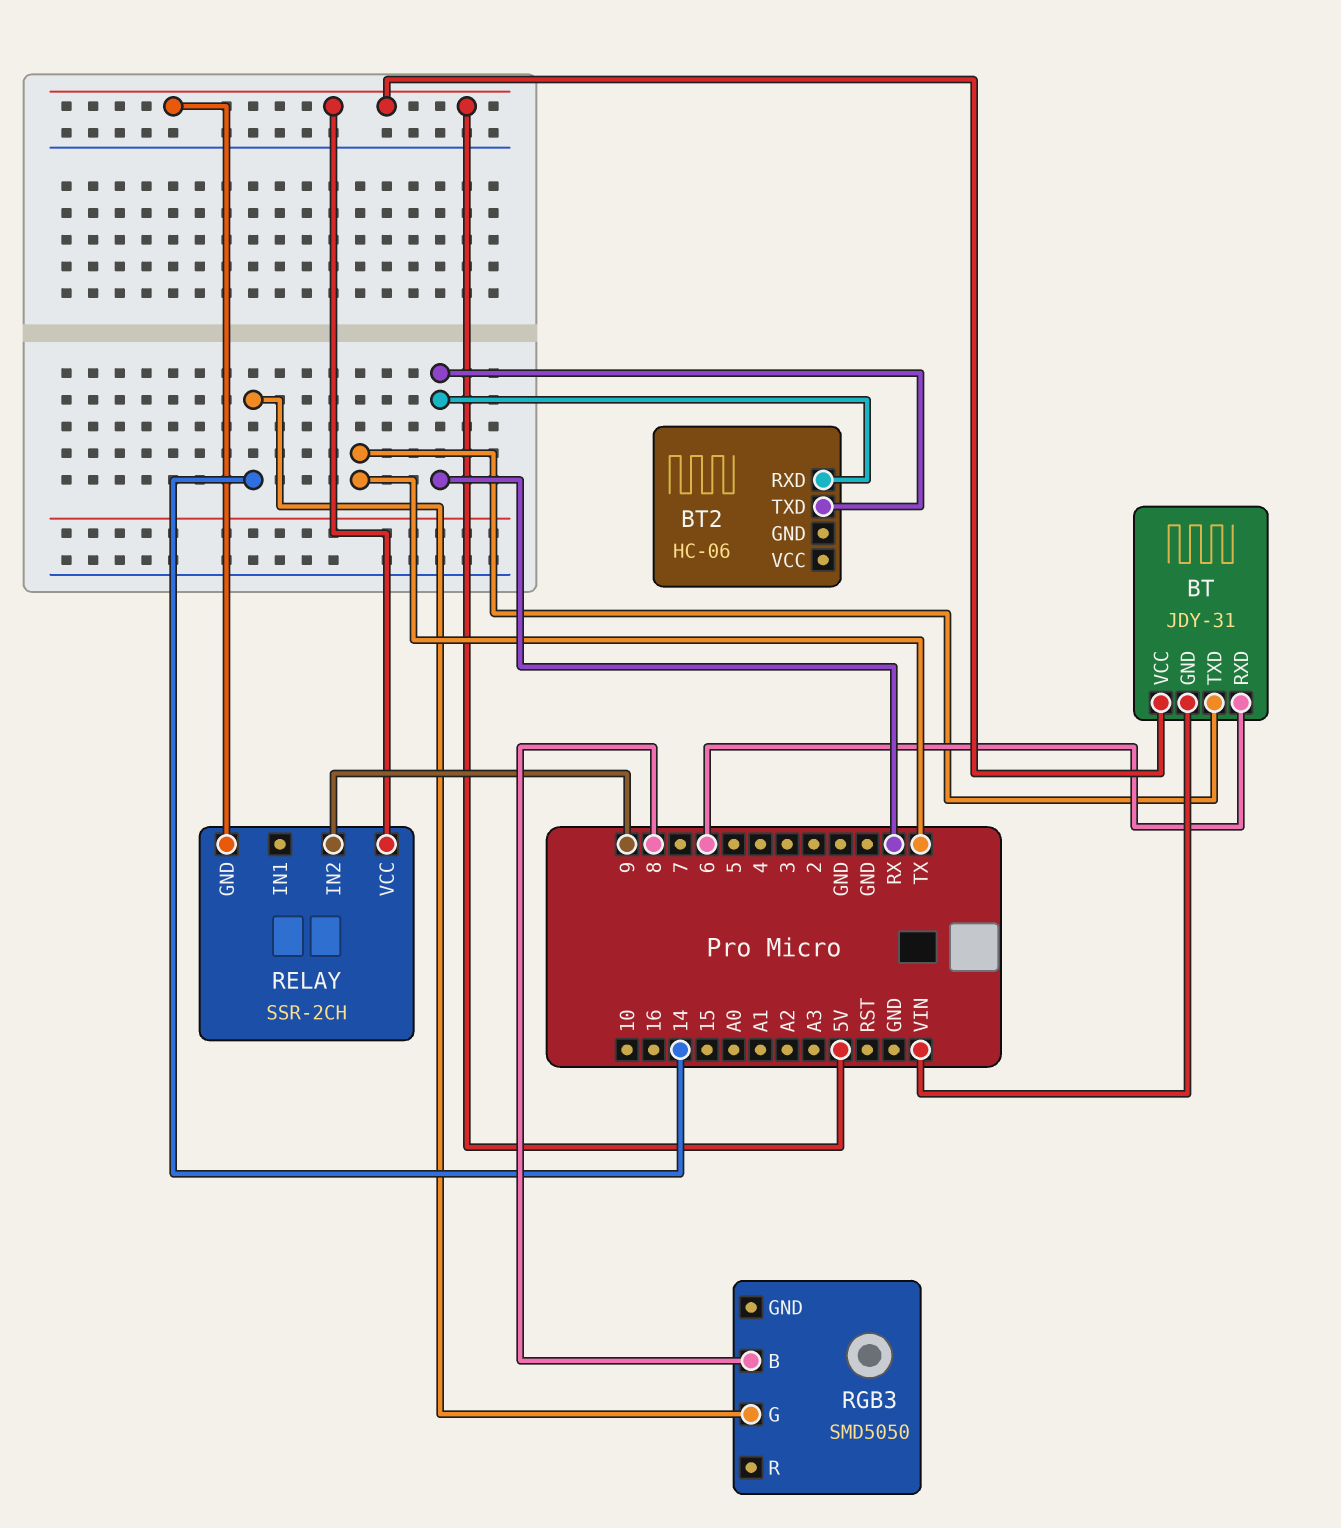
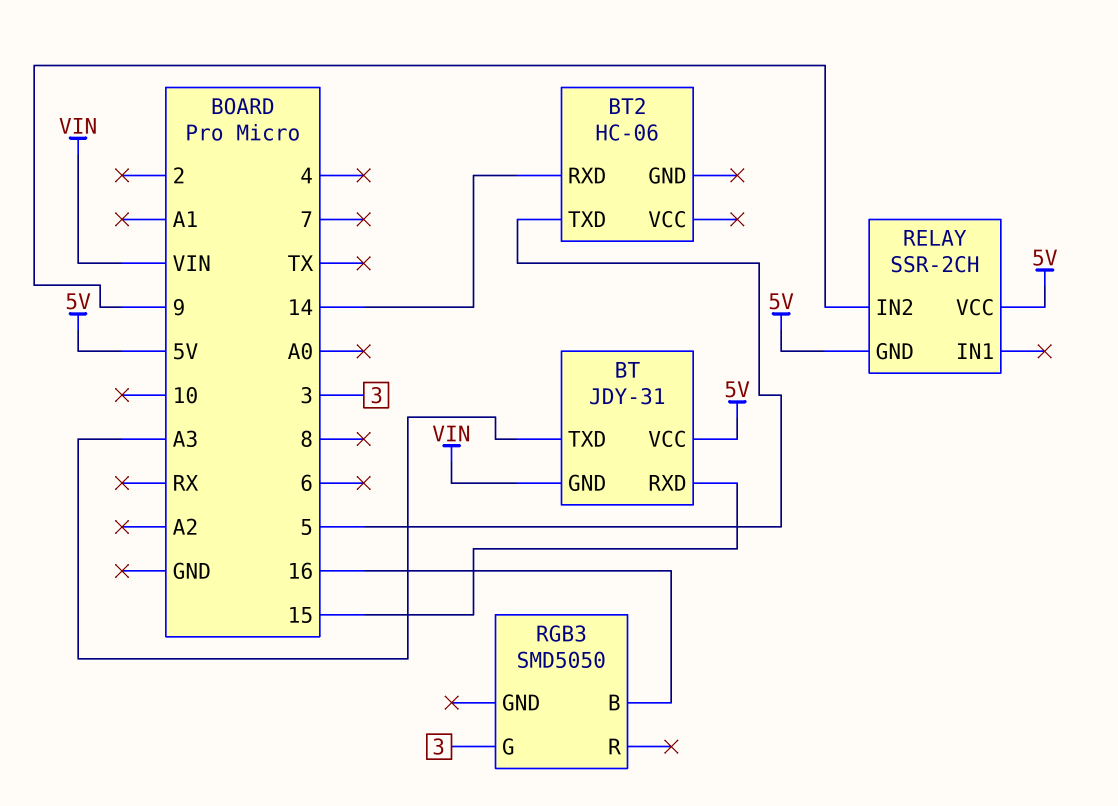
BT pin RXD: 6 -> 15
BT pin TXD: TX -> A3
BT2 pin RXD: RX -> 14
BT2 pin TXD: RX -> 5
RGB3 pin B: 8 -> 16
RGB3 pin G: 14 -> 3

